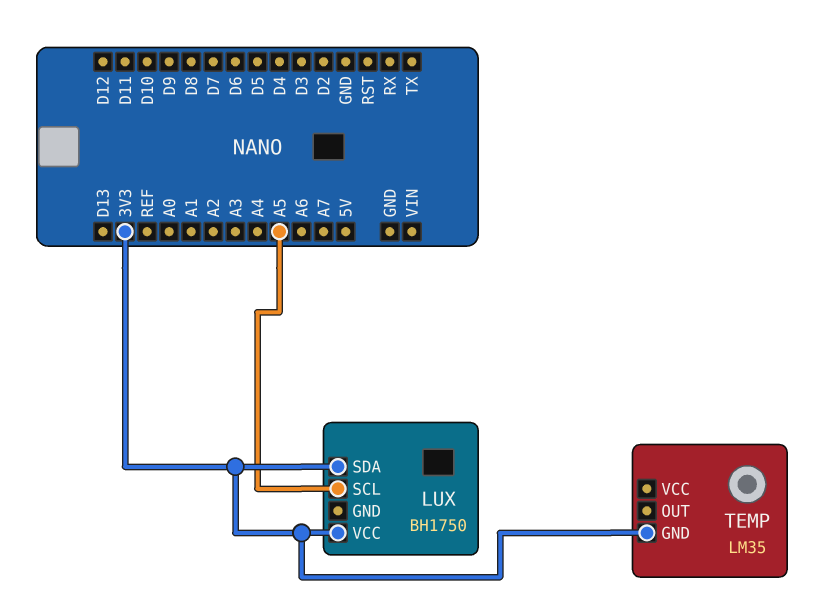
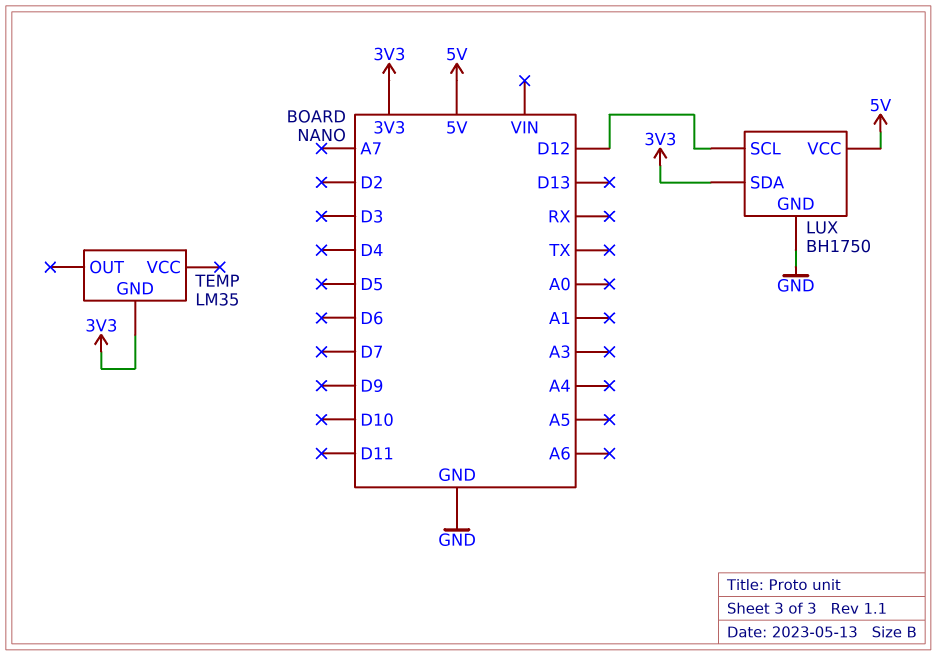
LUX pin GND: none -> GND
LUX pin SCL: A5 -> D12
LUX pin VCC: 3V3 -> 5V

